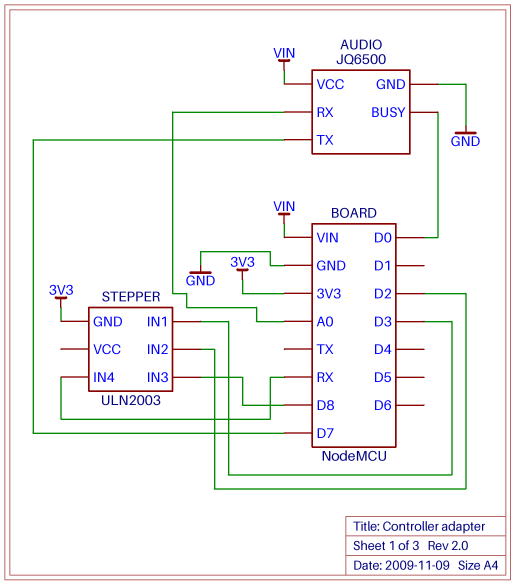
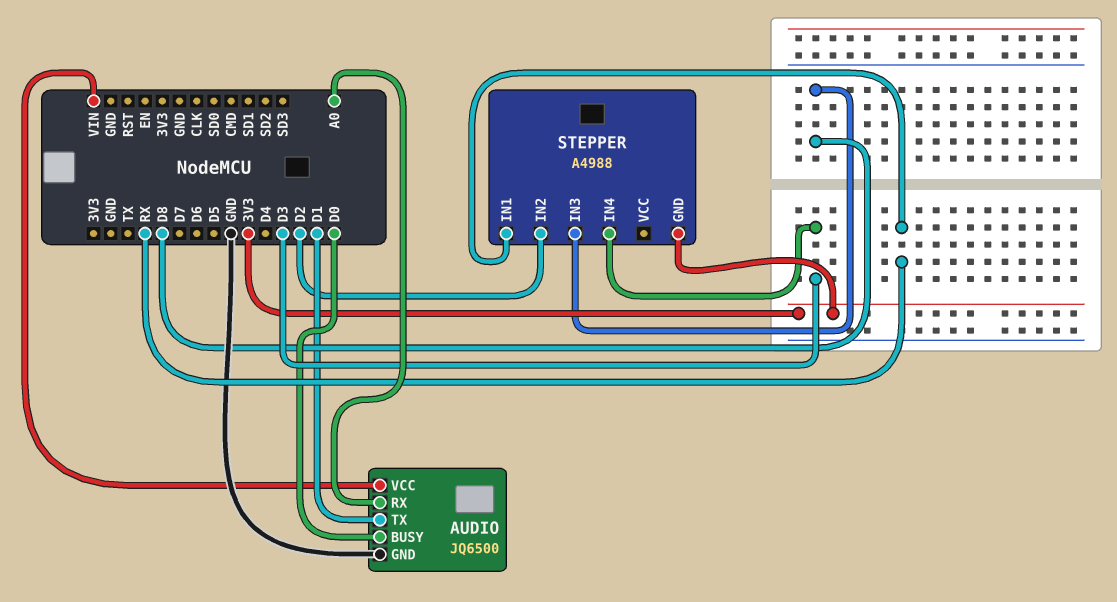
AUDIO pin TX: D7 -> D1
STEPPER: ULN2003 -> A4988
STEPPER pin IN1: D3 -> RX
STEPPER pin IN4: RX -> D3

